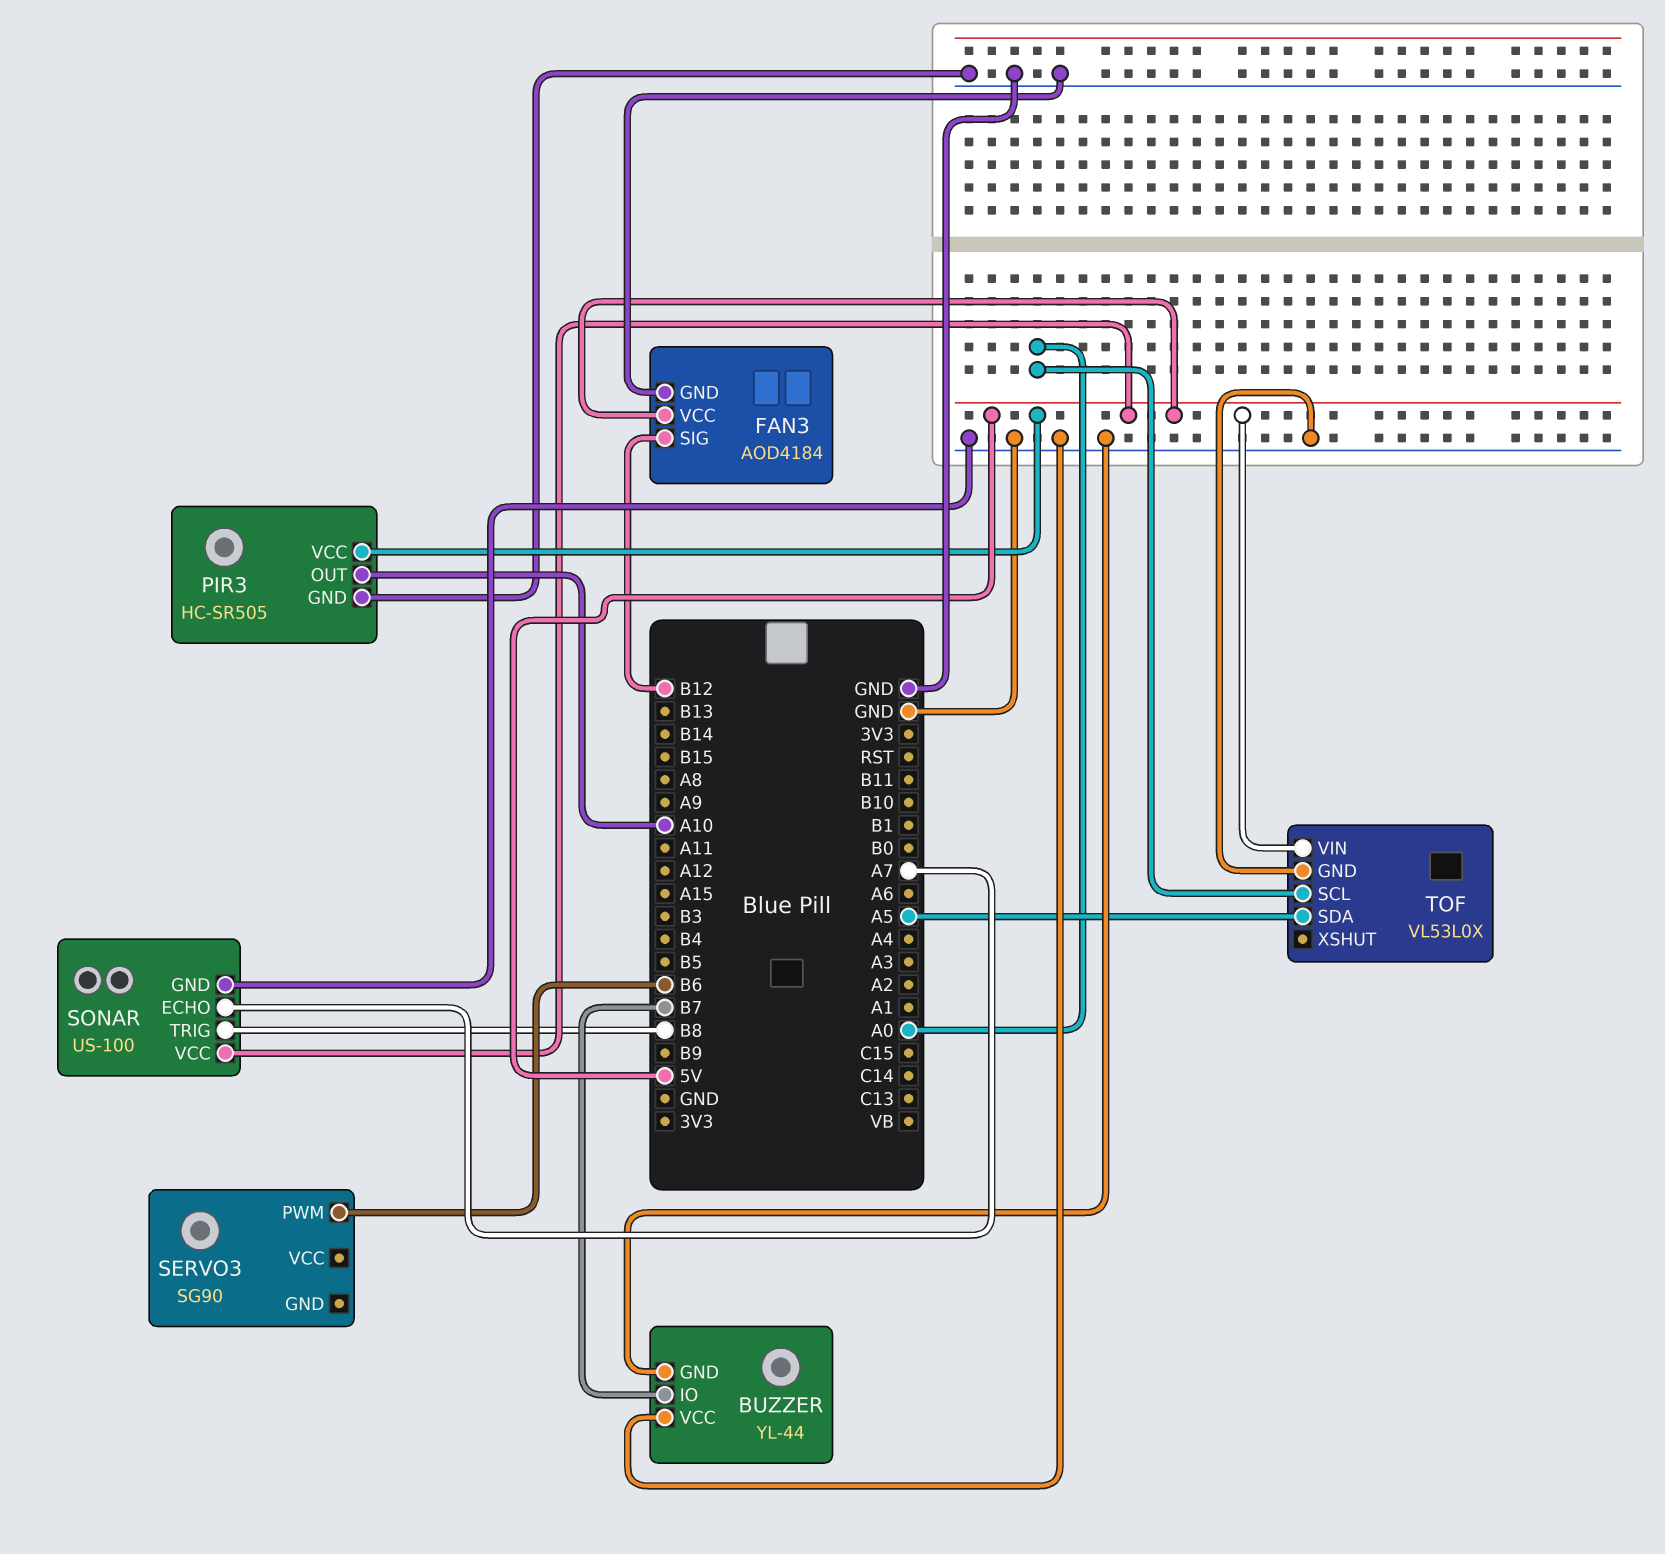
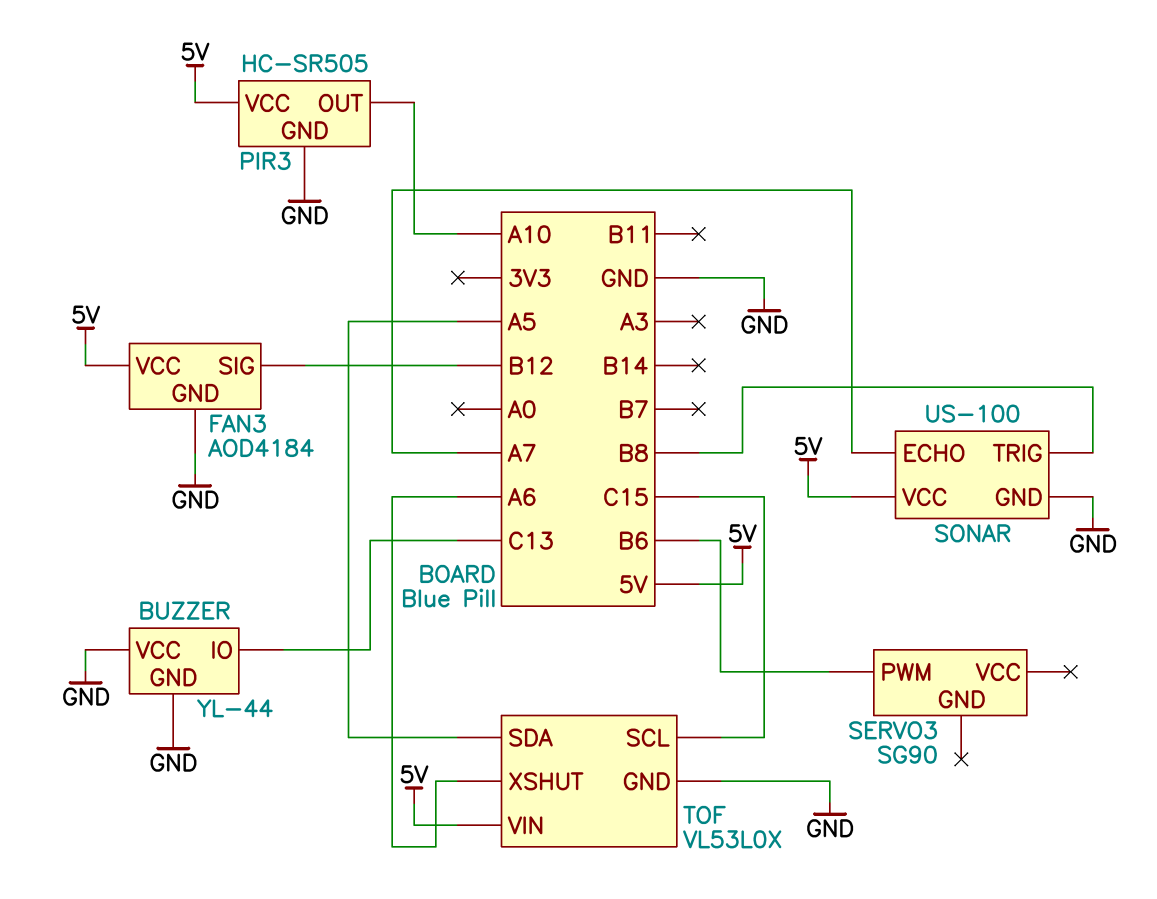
BUZZER pin IO: B7 -> C13
TOF pin SCL: A0 -> C15
TOF pin XSHUT: none -> A6

